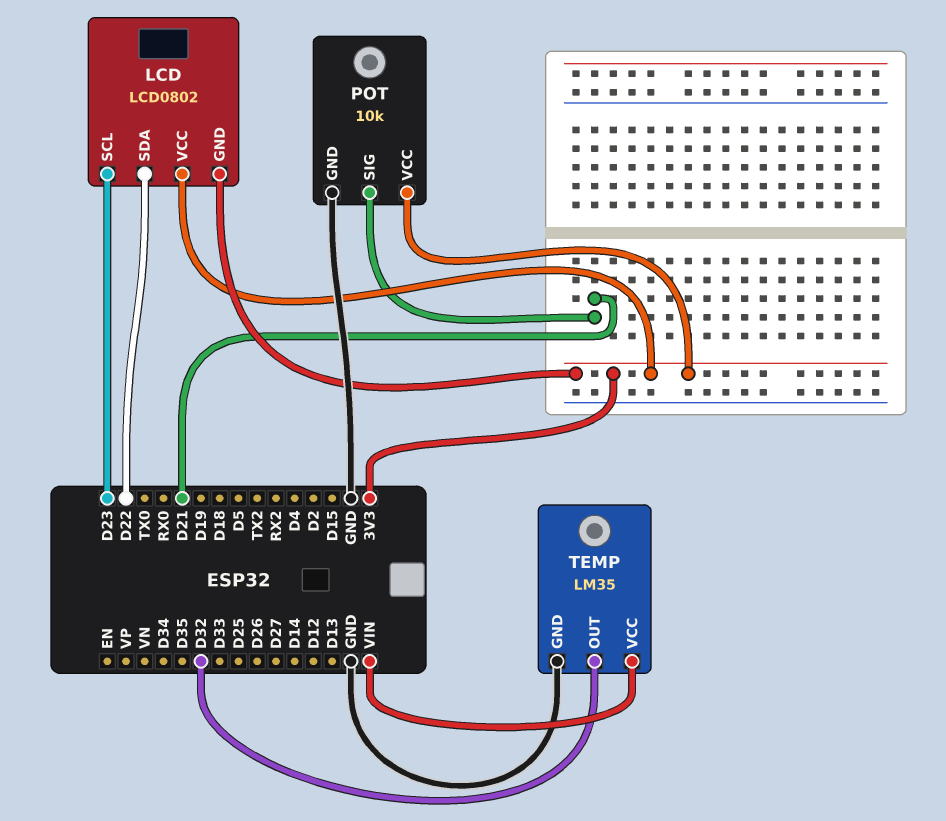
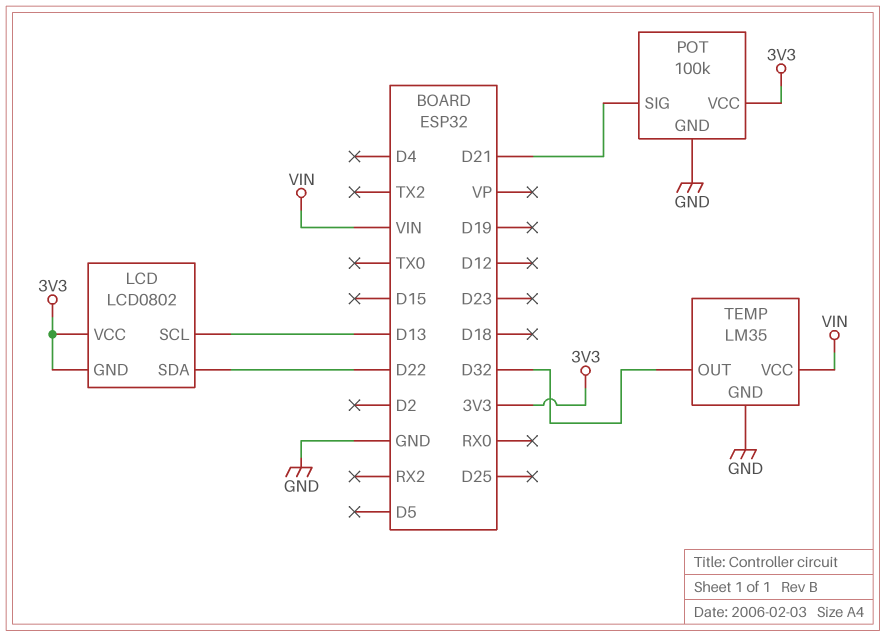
LCD pin SCL: D23 -> D13
POT: 10k -> 100k

